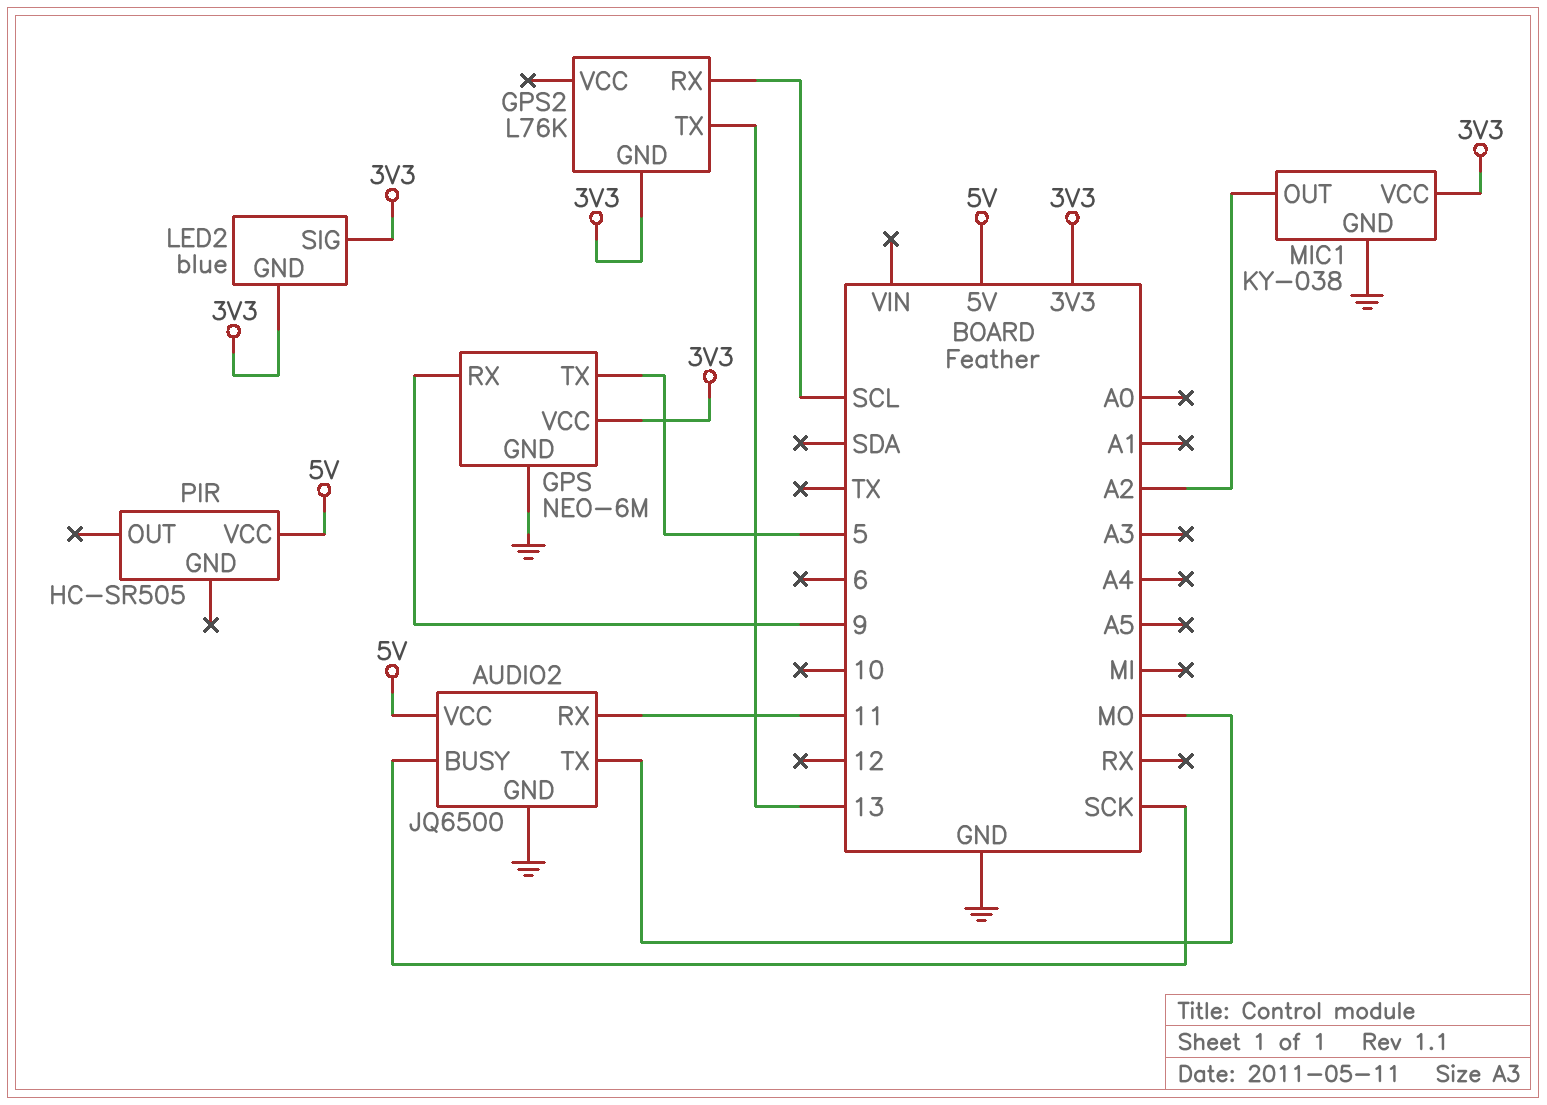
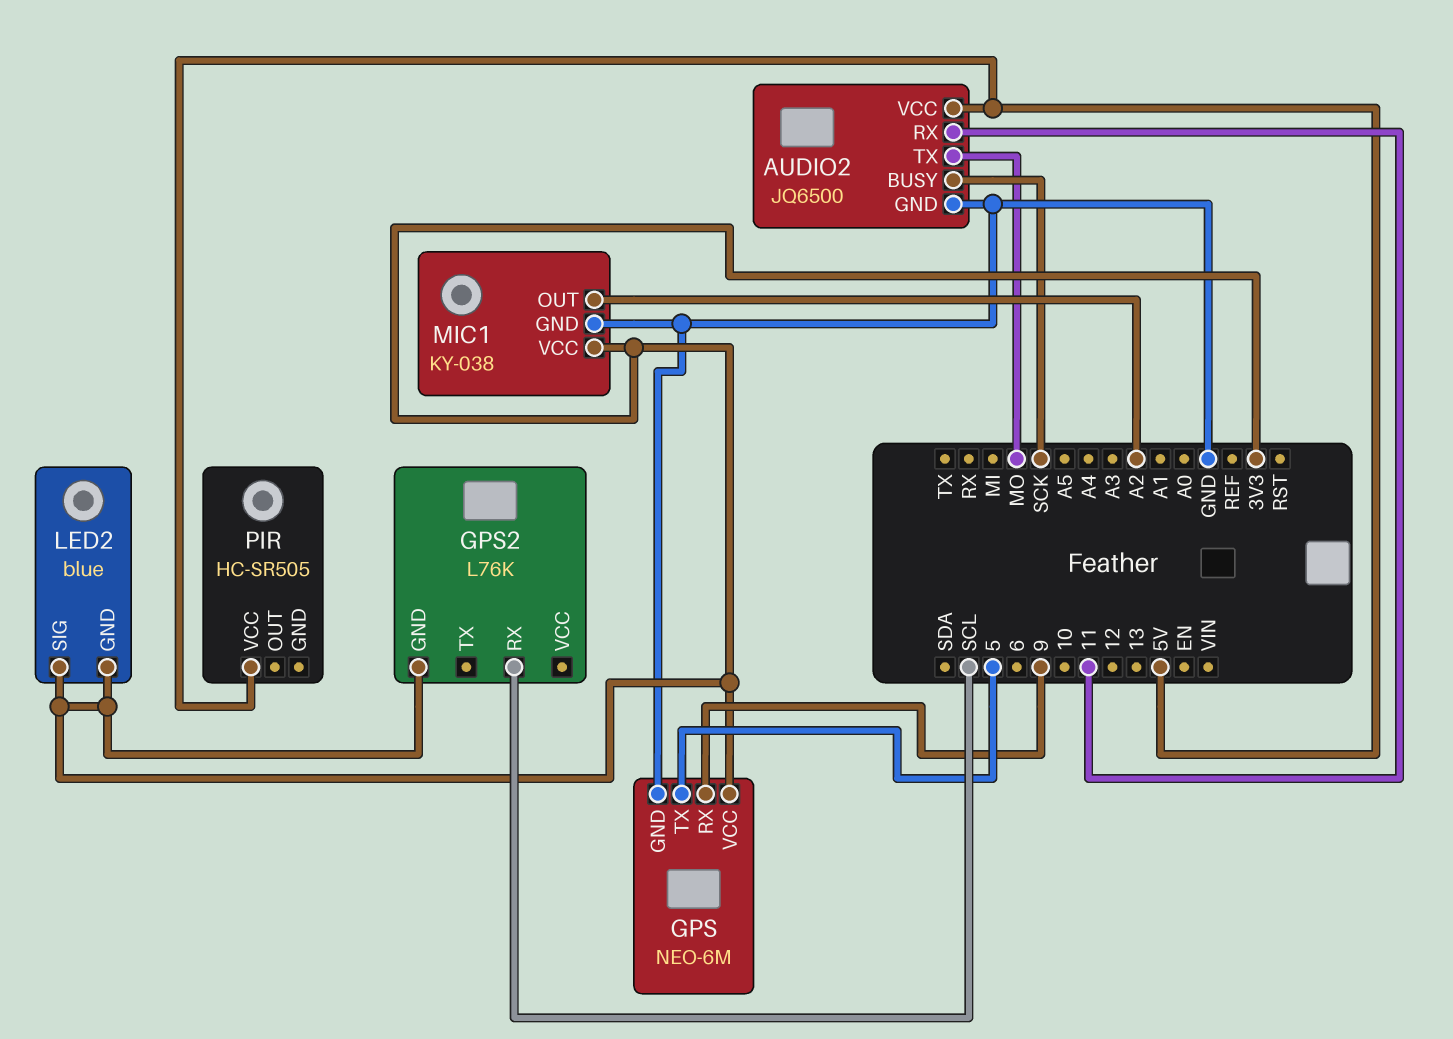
GPS2 pin TX: 13 -> none

